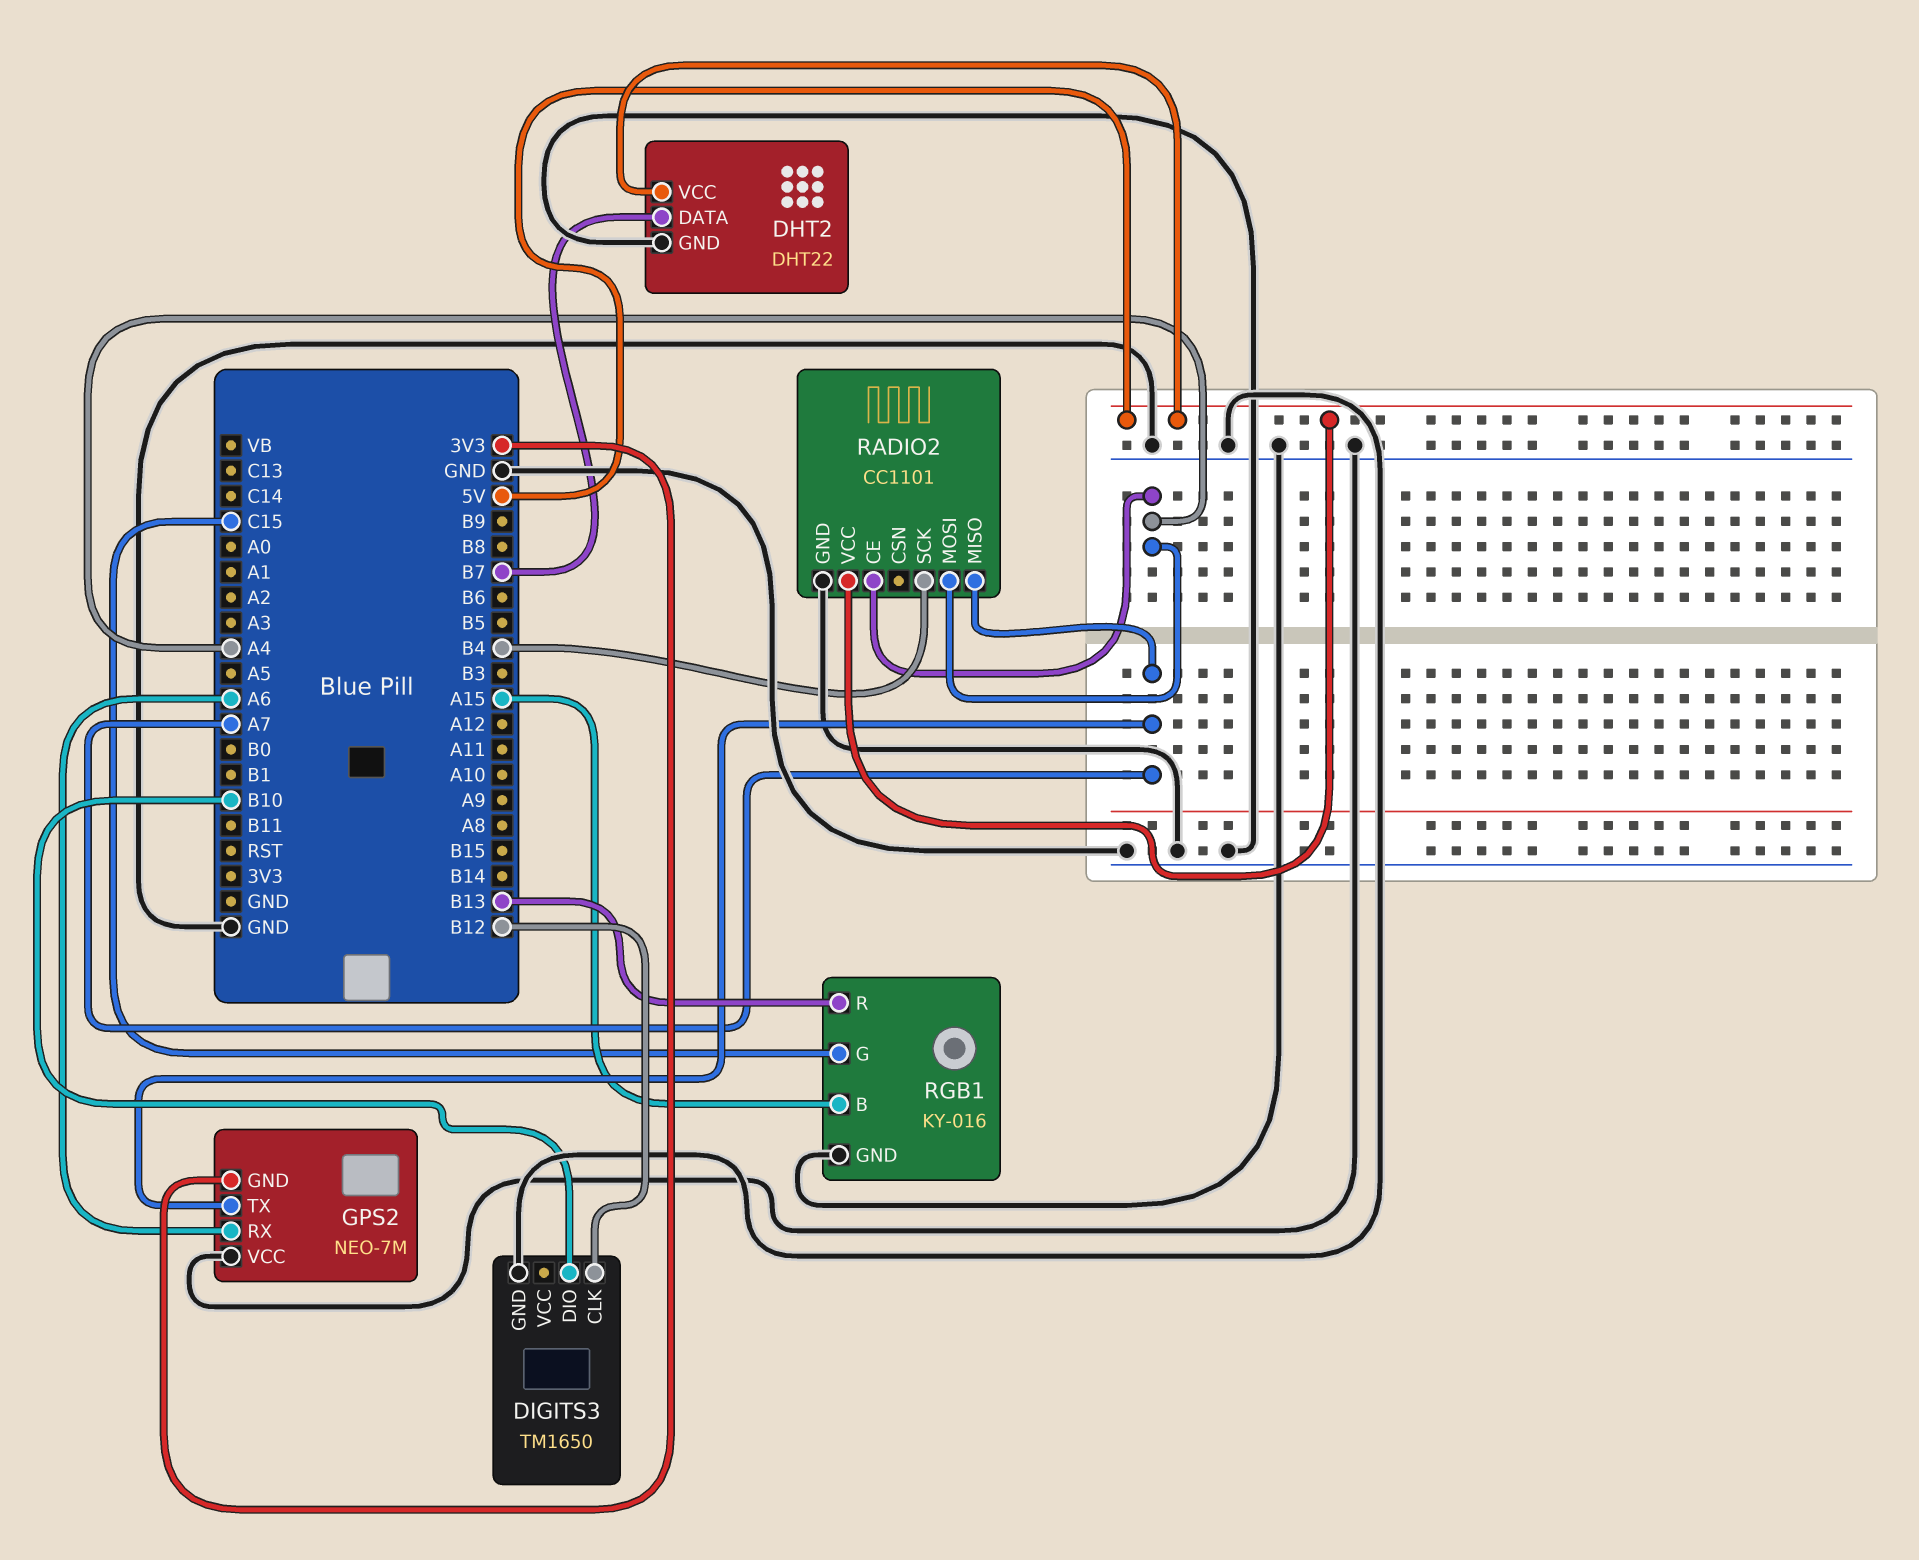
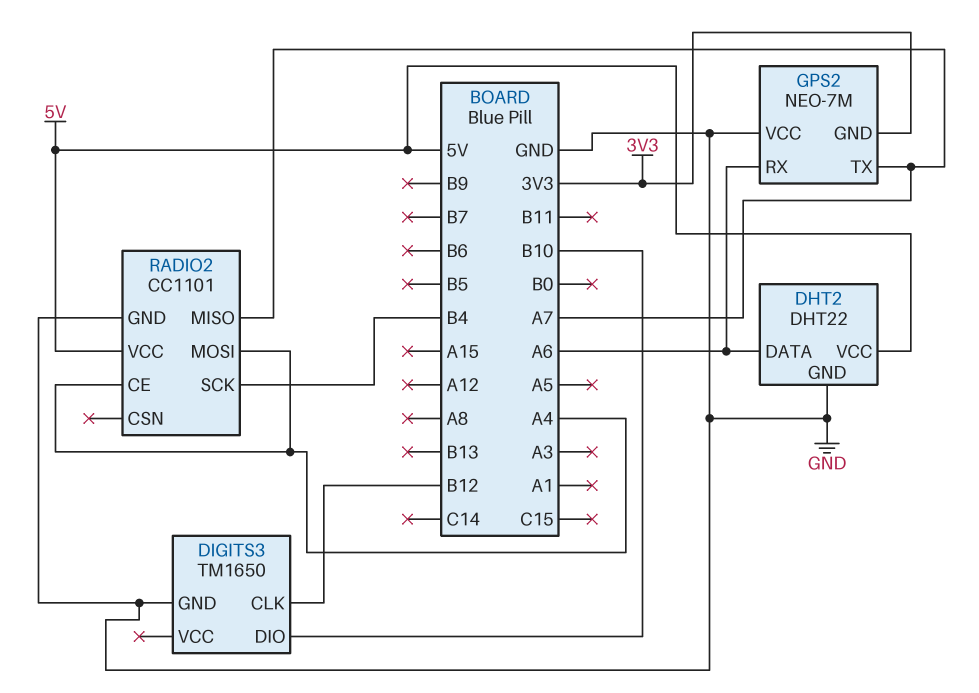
DHT2 pin DATA: B7 -> A6
RGB1: KY-016 -> none
RGB1 pin B: A15 -> none
RGB1 pin G: C15 -> none
RGB1 pin GND: GND -> none
RGB1 pin R: B13 -> none

